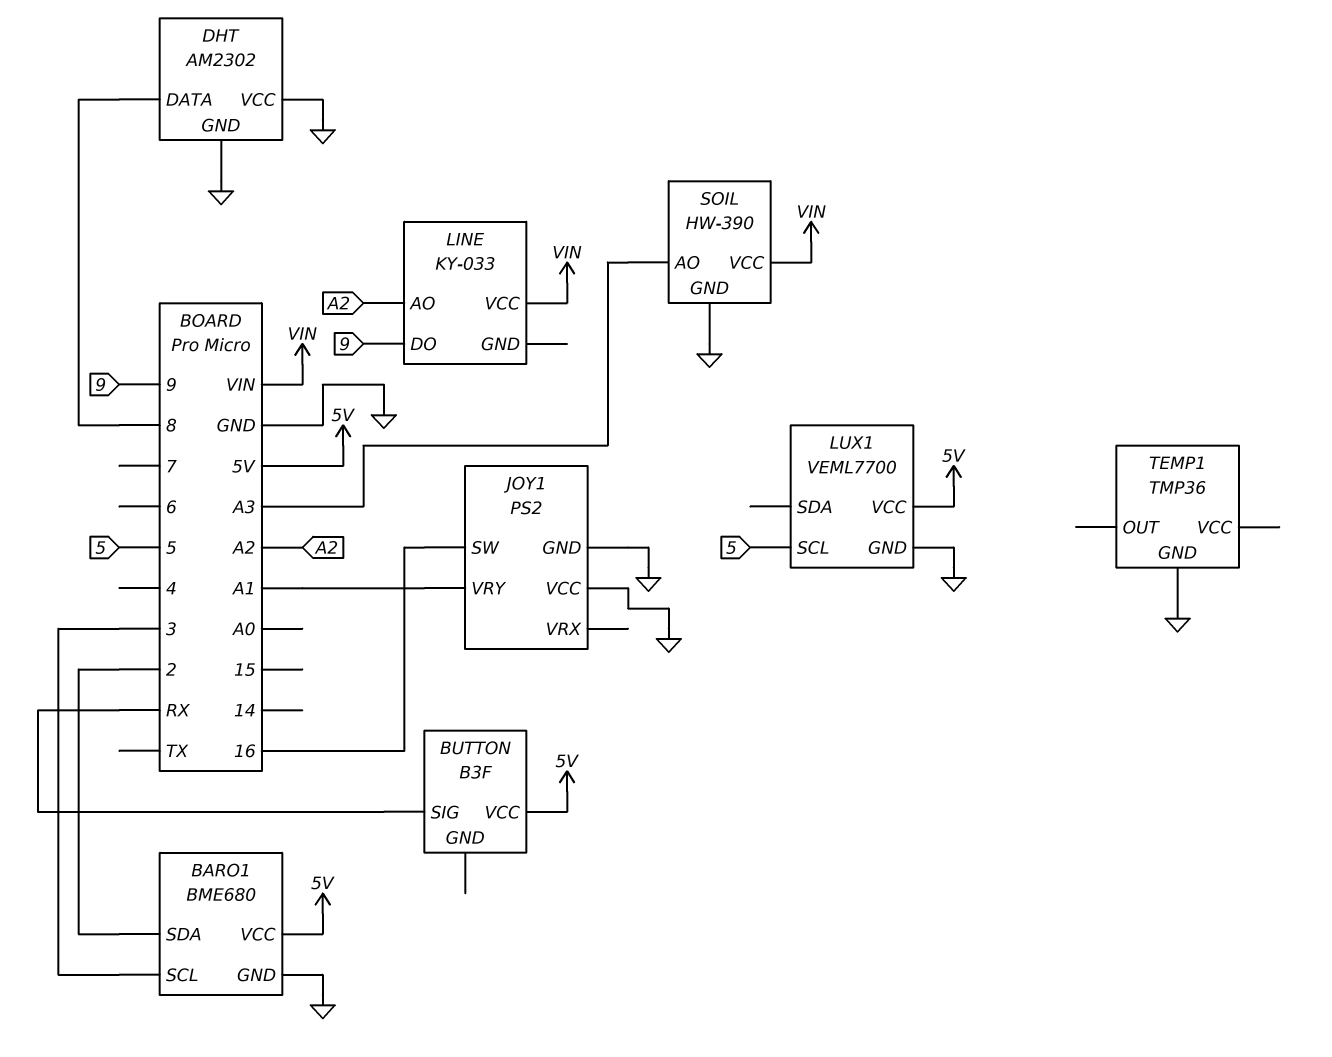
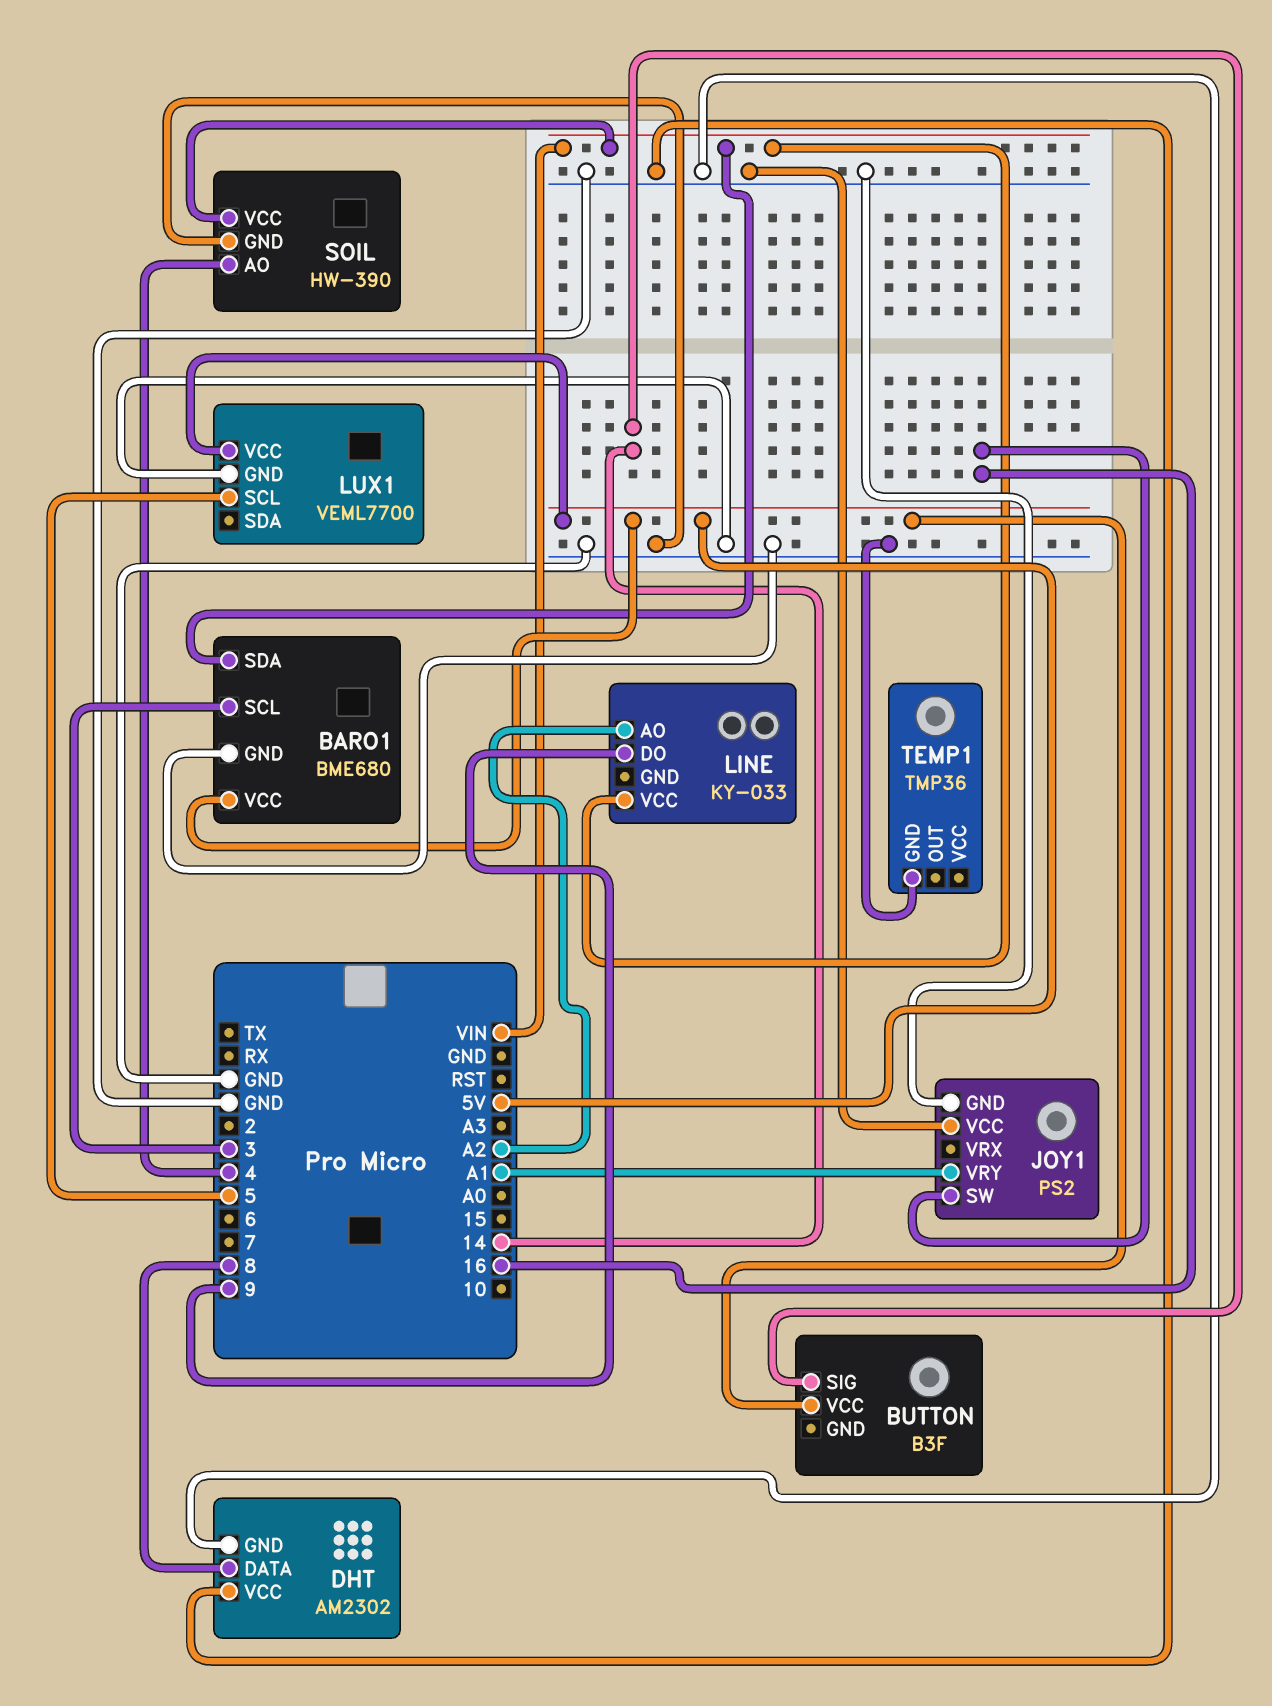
BARO1 pin SDA: 2 -> VIN
BUTTON pin SIG: RX -> 14
SOIL pin AO: A3 -> 4

